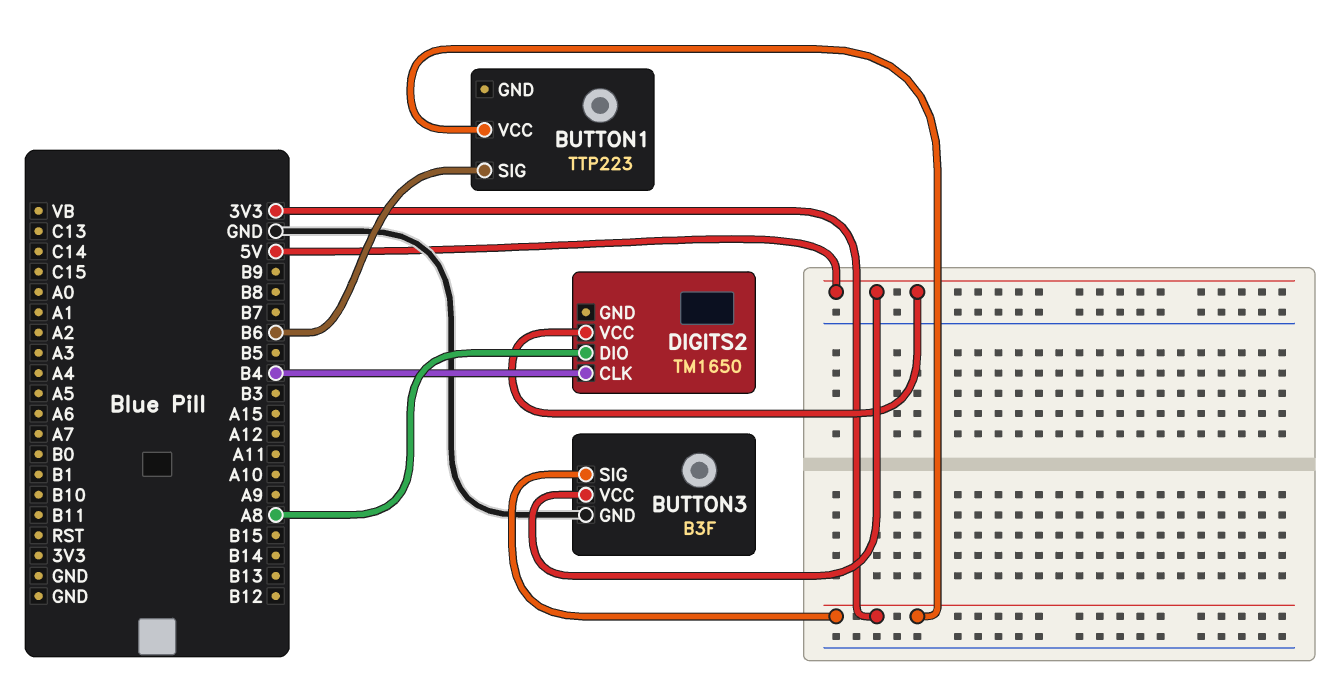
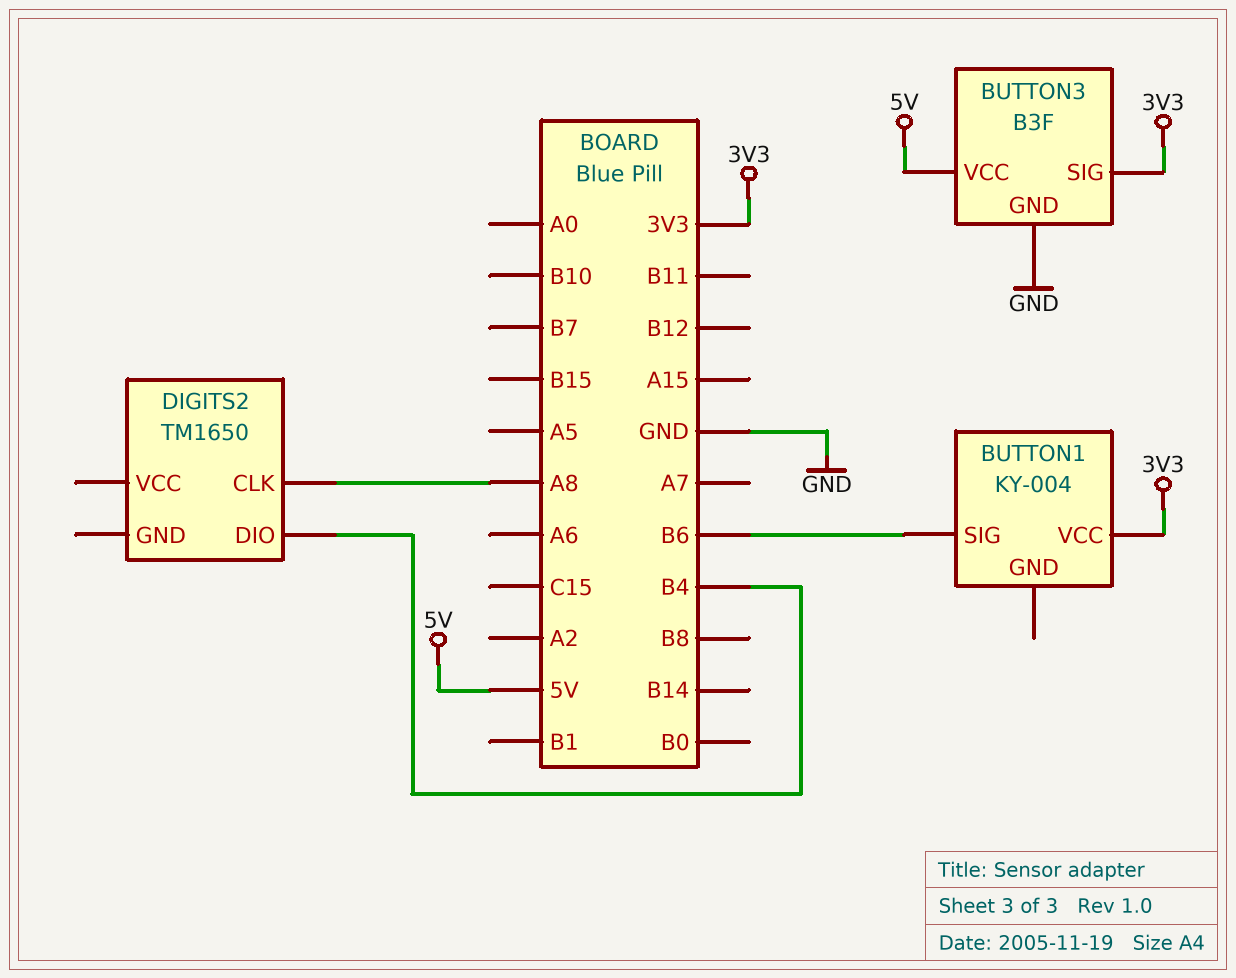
BUTTON1: TTP223 -> KY-004
DIGITS2 pin CLK: B4 -> A8
DIGITS2 pin DIO: A8 -> B4
DIGITS2 pin VCC: 5V -> none

